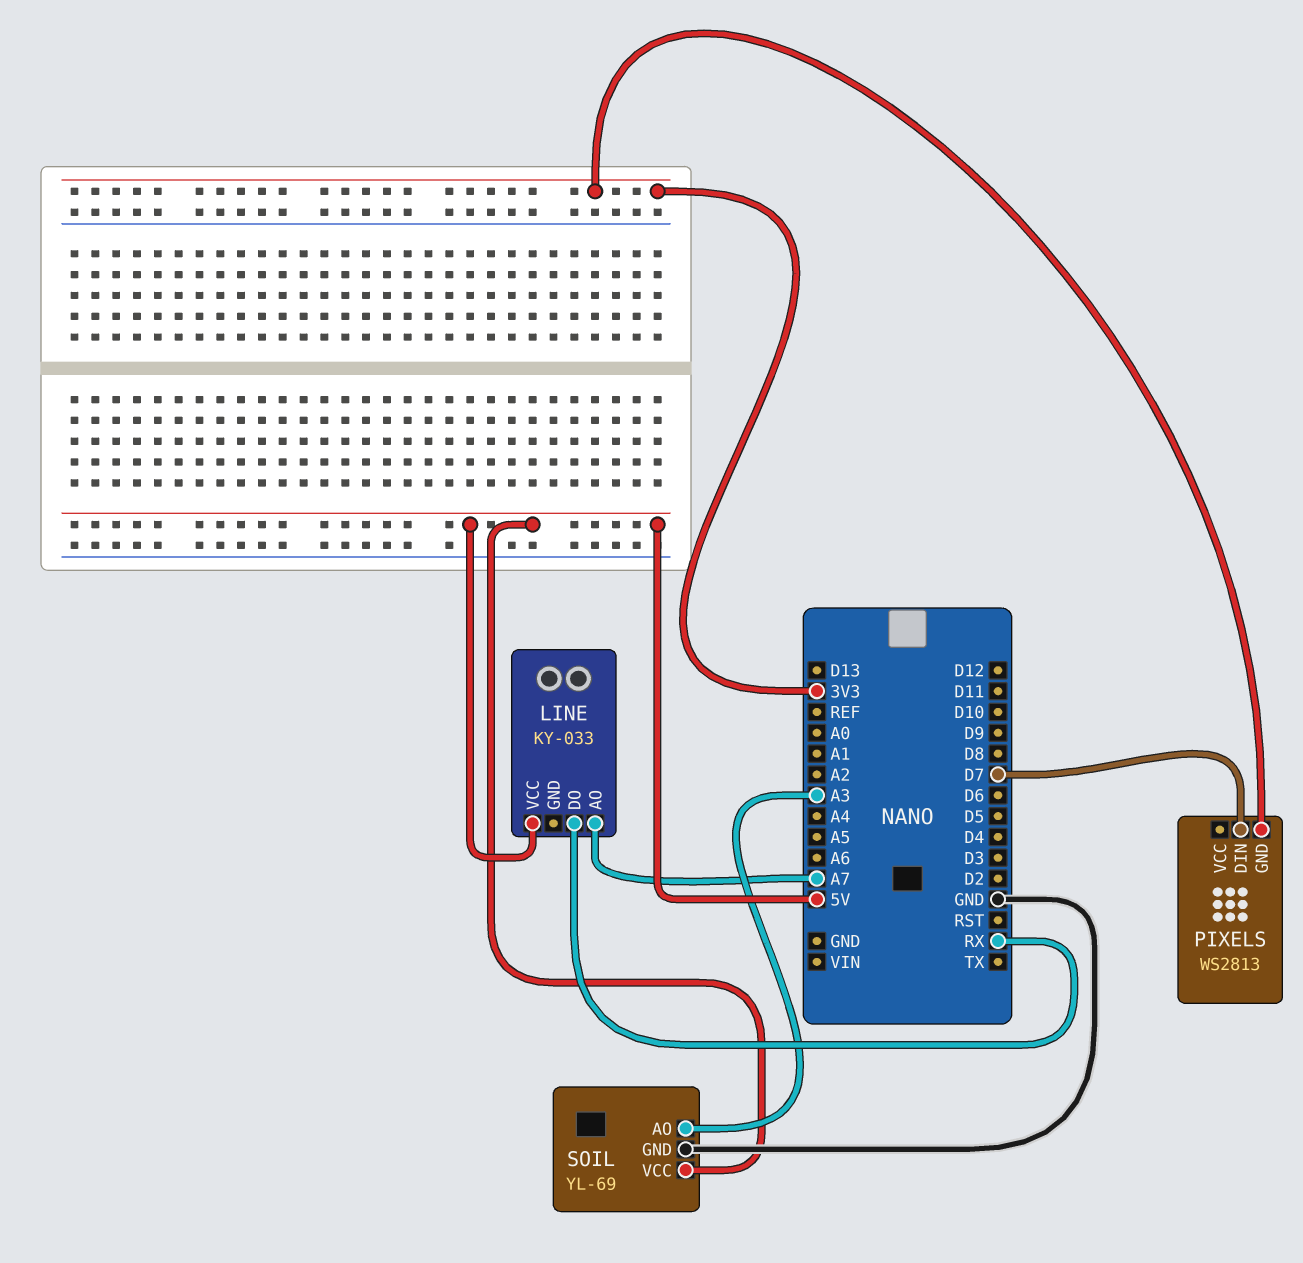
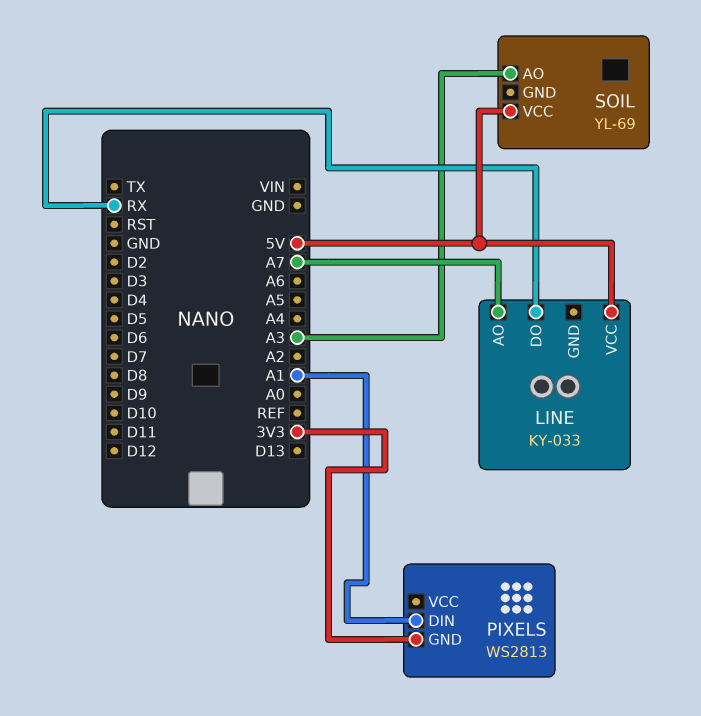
PIXELS pin DIN: D7 -> A1
SOIL pin GND: GND -> none

